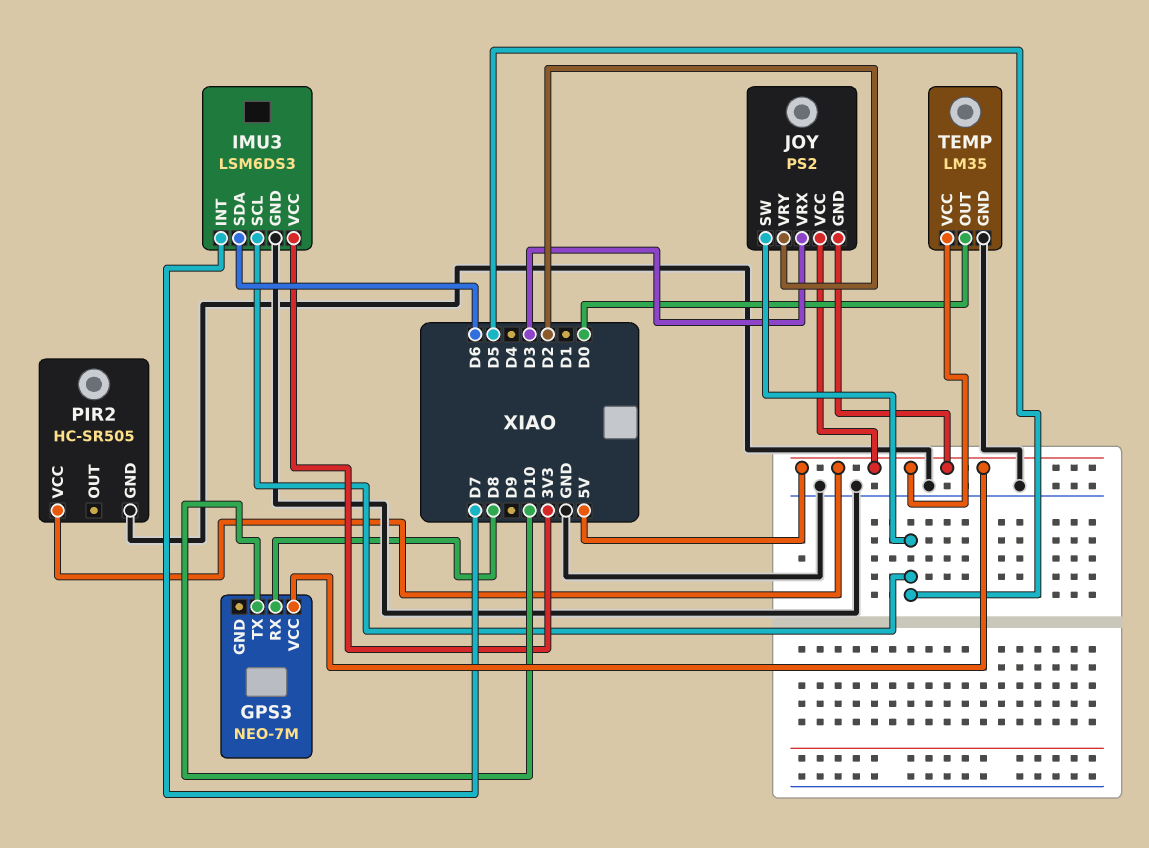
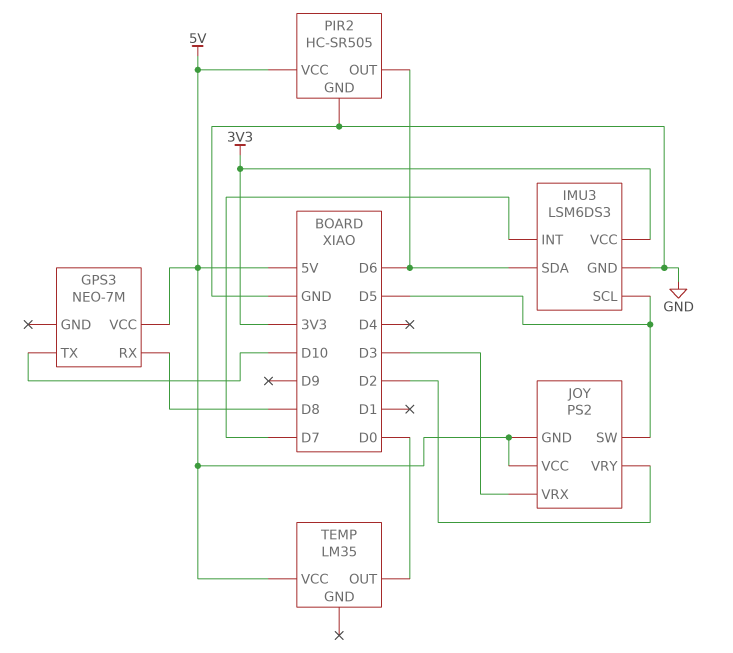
PIR2 pin OUT: none -> D6
TEMP pin GND: GND -> none

